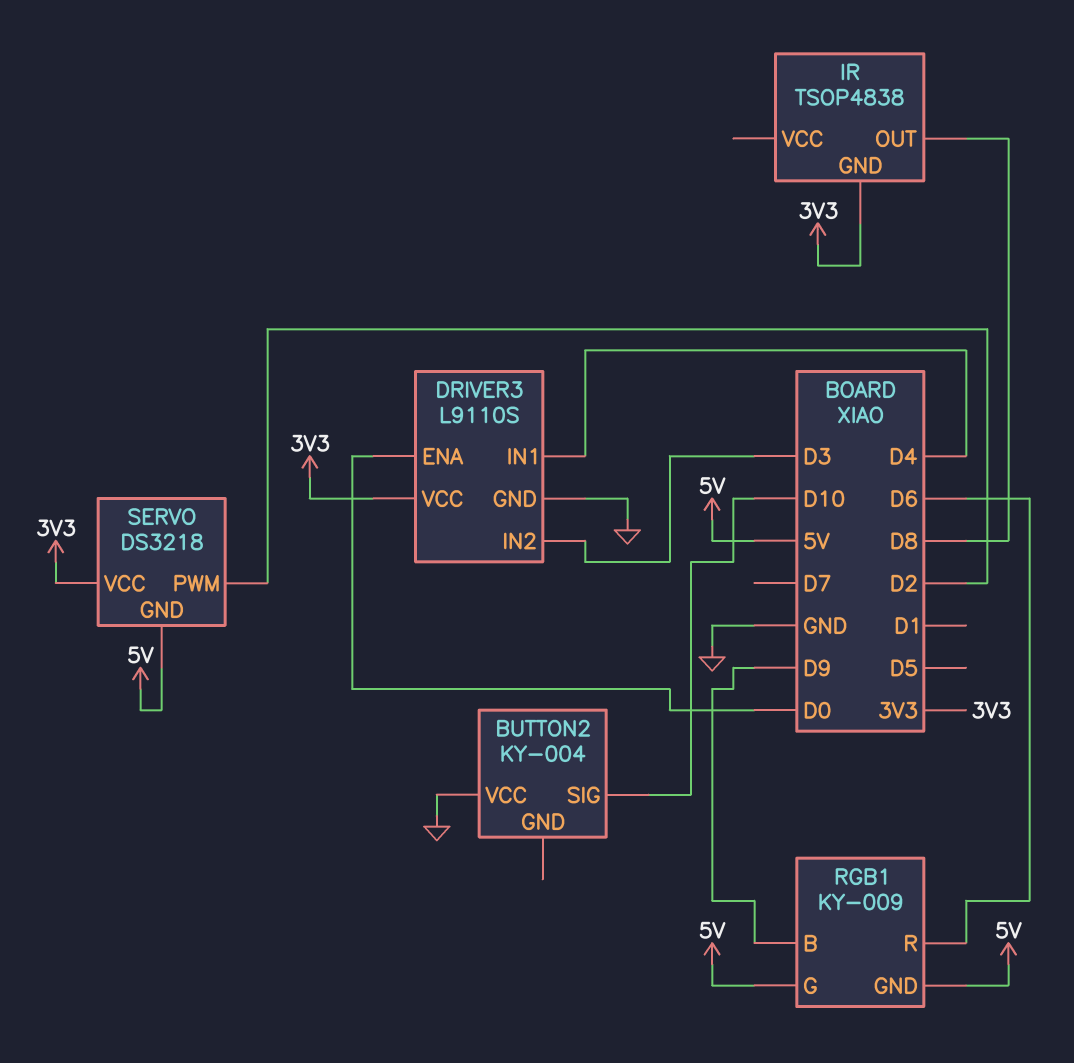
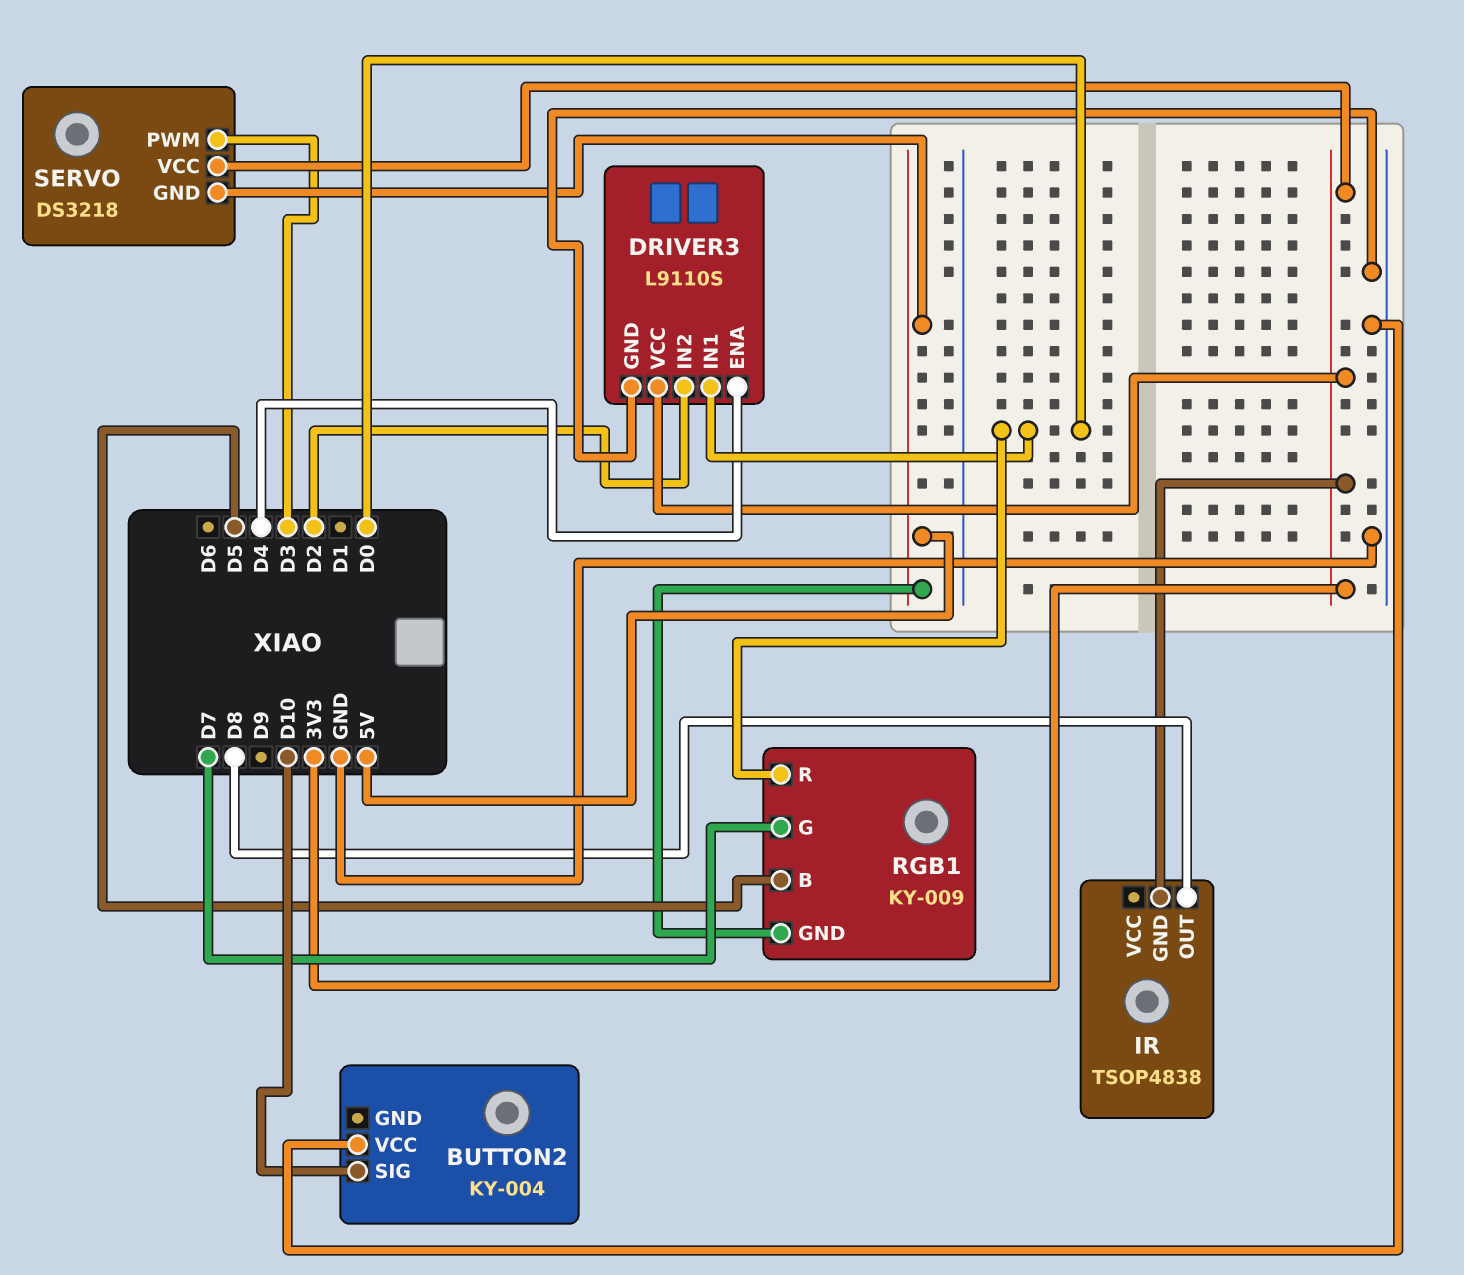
DRIVER3 pin ENA: D0 -> D4
DRIVER3 pin IN1: D4 -> D0
DRIVER3 pin IN2: D3 -> D2
RGB1 pin B: D9 -> D5
RGB1 pin G: 5V -> D7
RGB1 pin R: D6 -> D0
SERVO pin PWM: D2 -> D3

